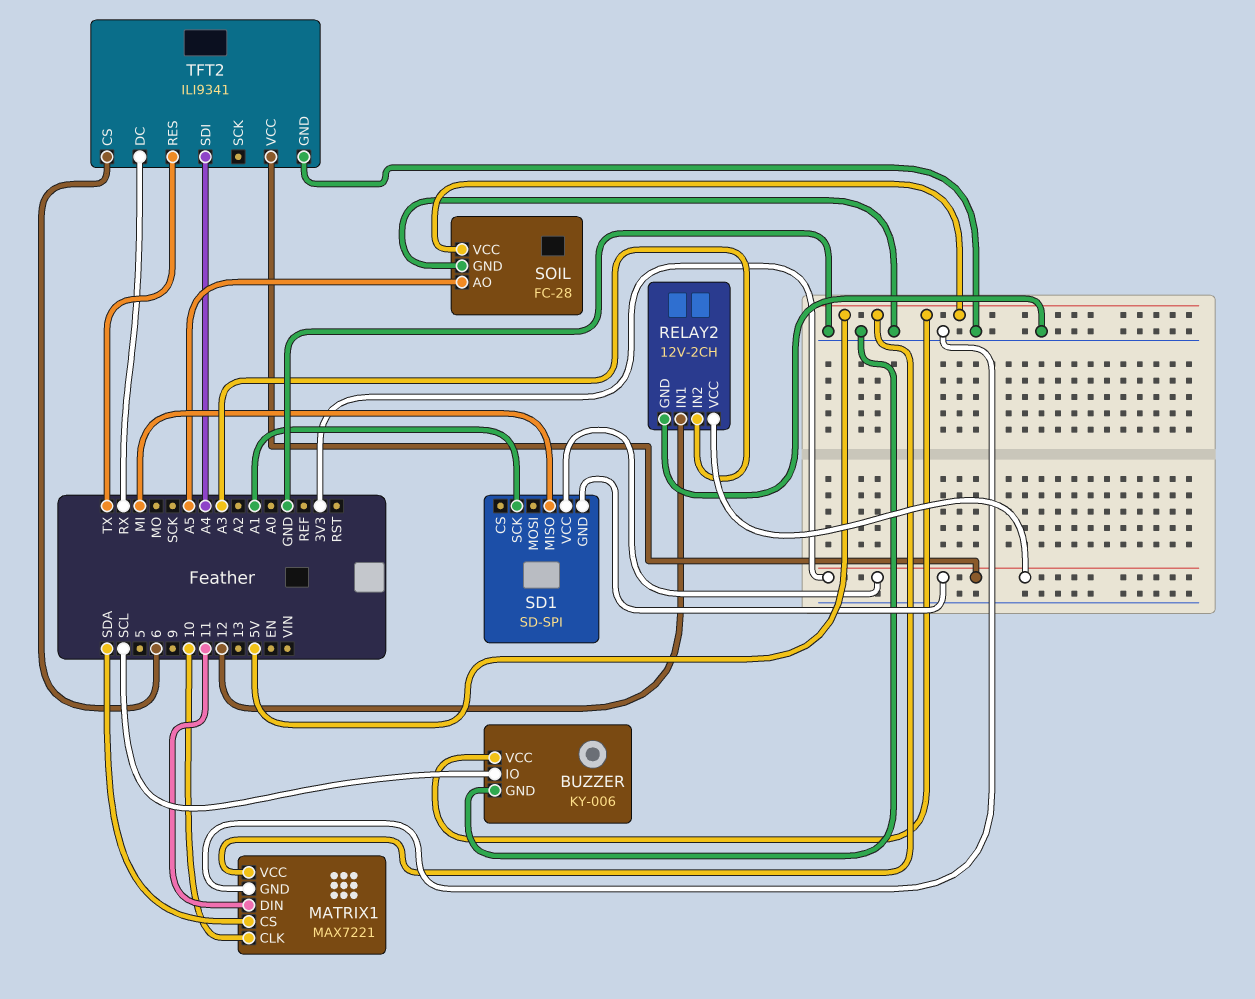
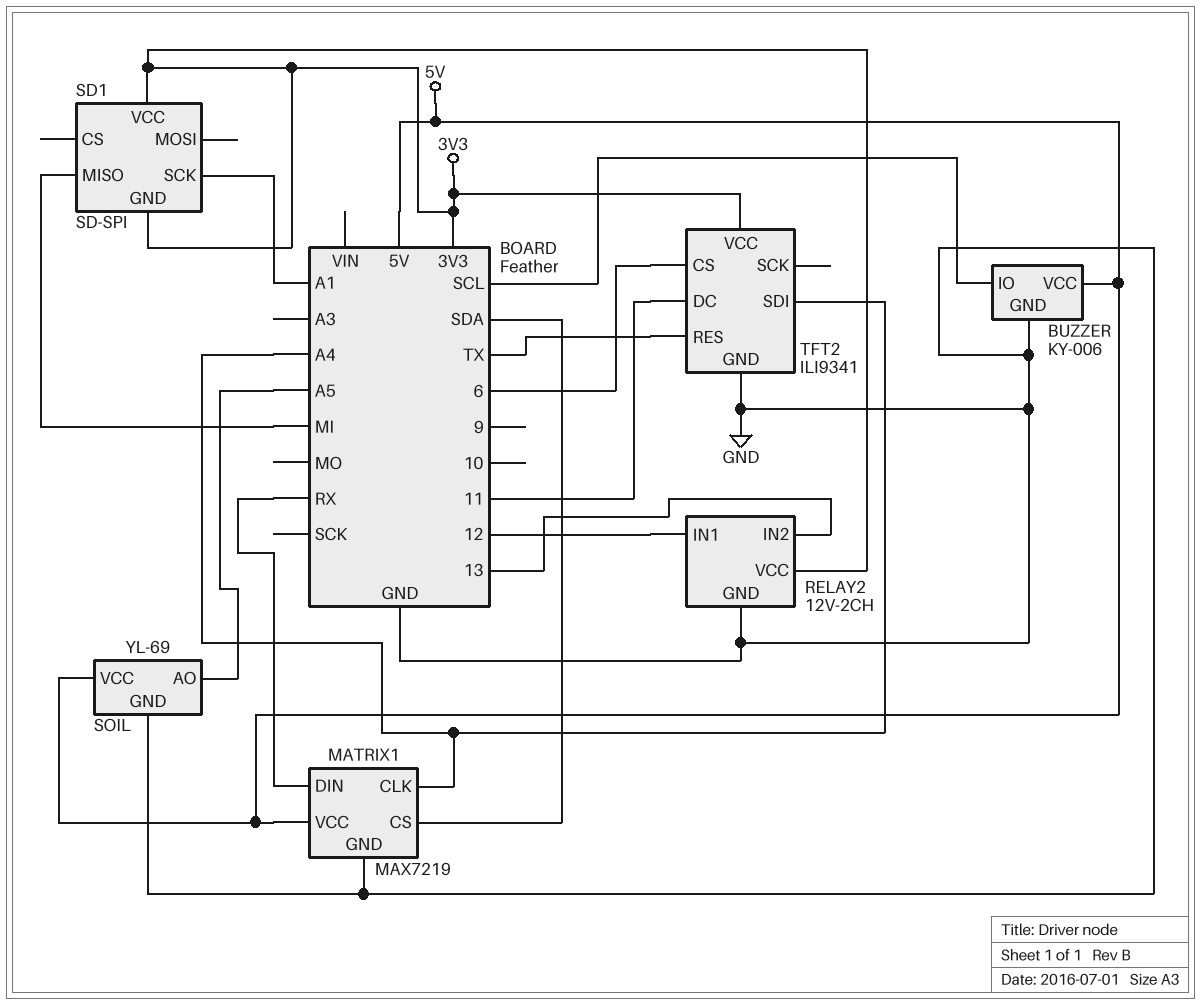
MATRIX1: MAX7221 -> MAX7219
MATRIX1 pin CLK: 10 -> A4
MATRIX1 pin DIN: 11 -> RX
RELAY2 pin IN2: A3 -> 13
SOIL: FC-28 -> YL-69
TFT2 pin DC: RX -> 11

